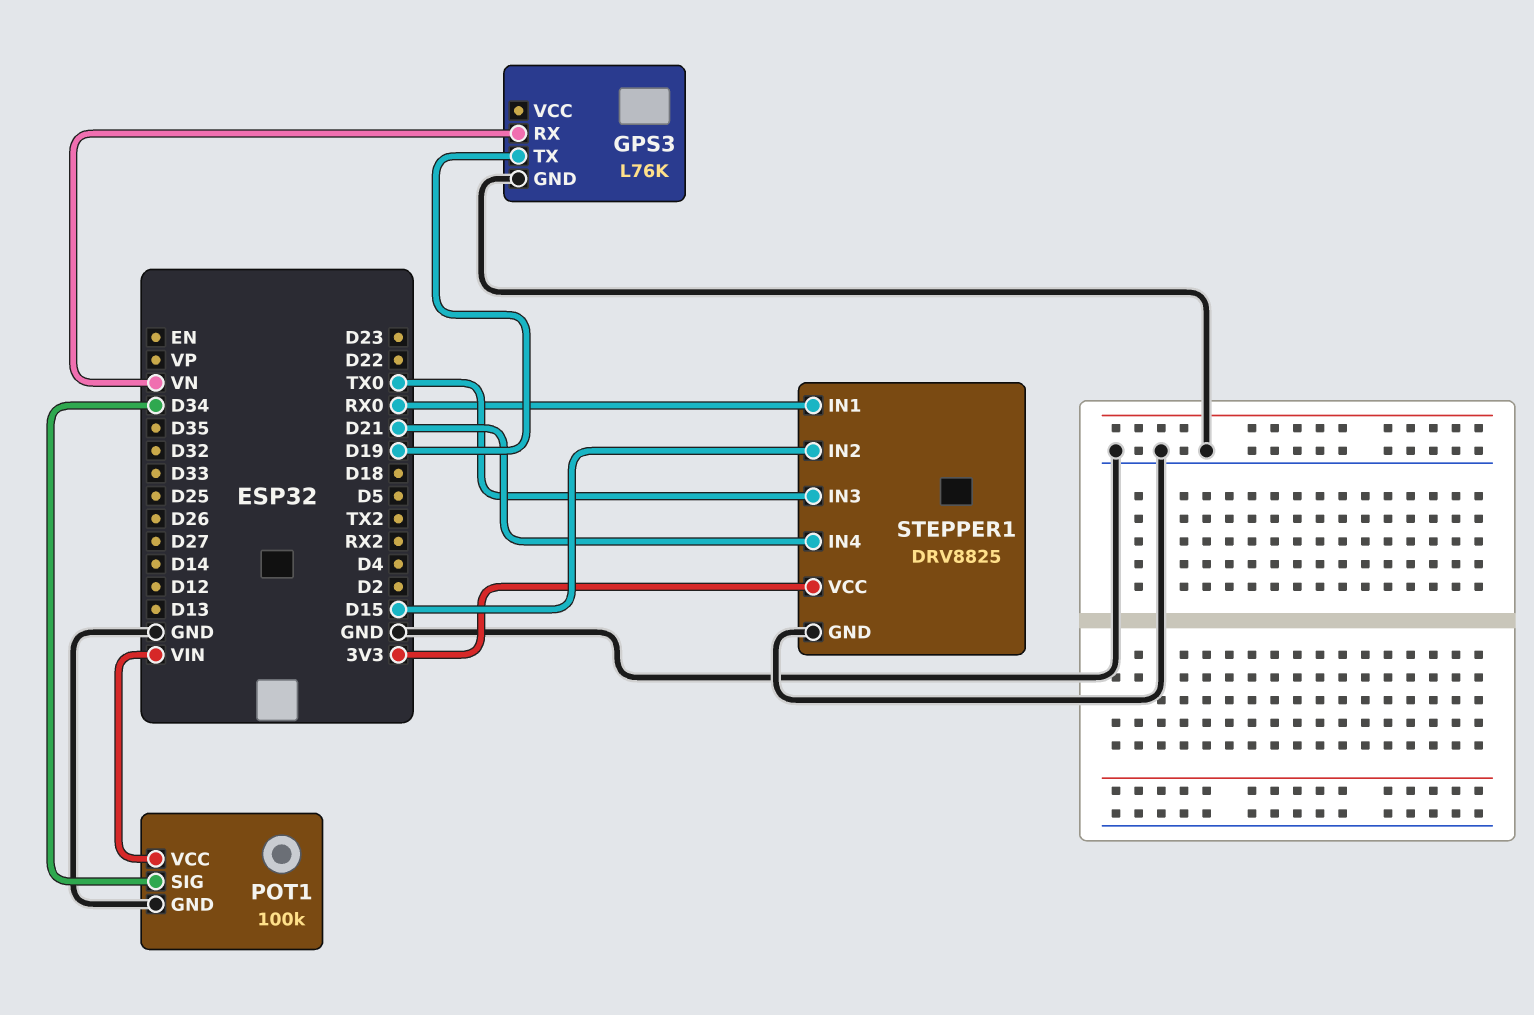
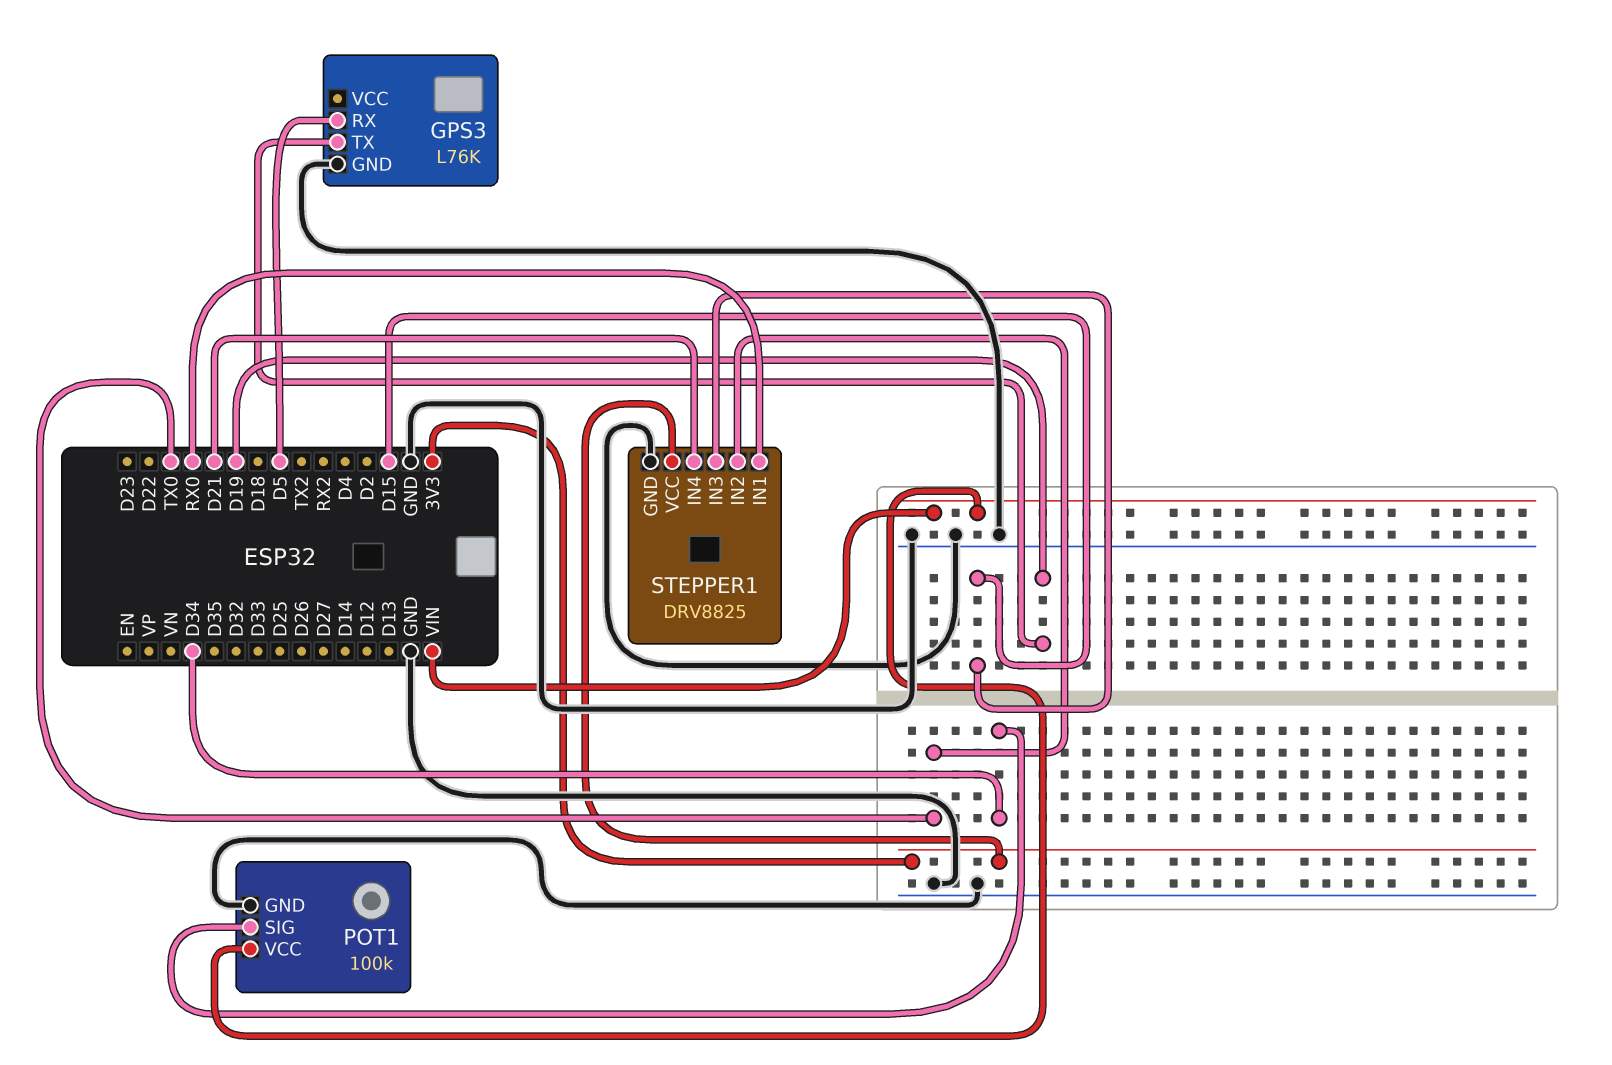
GPS3 pin RX: VN -> D5
STEPPER1 pin IN2: D15 -> TX0
STEPPER1 pin IN3: TX0 -> D15

